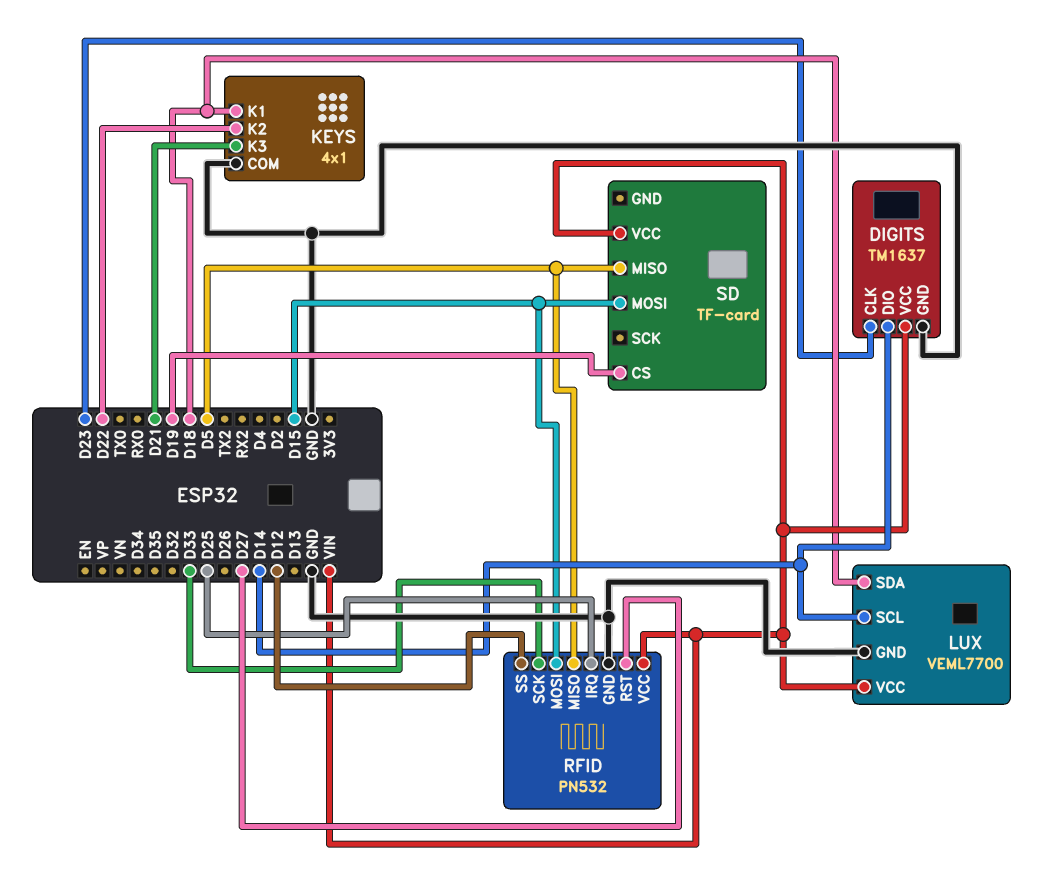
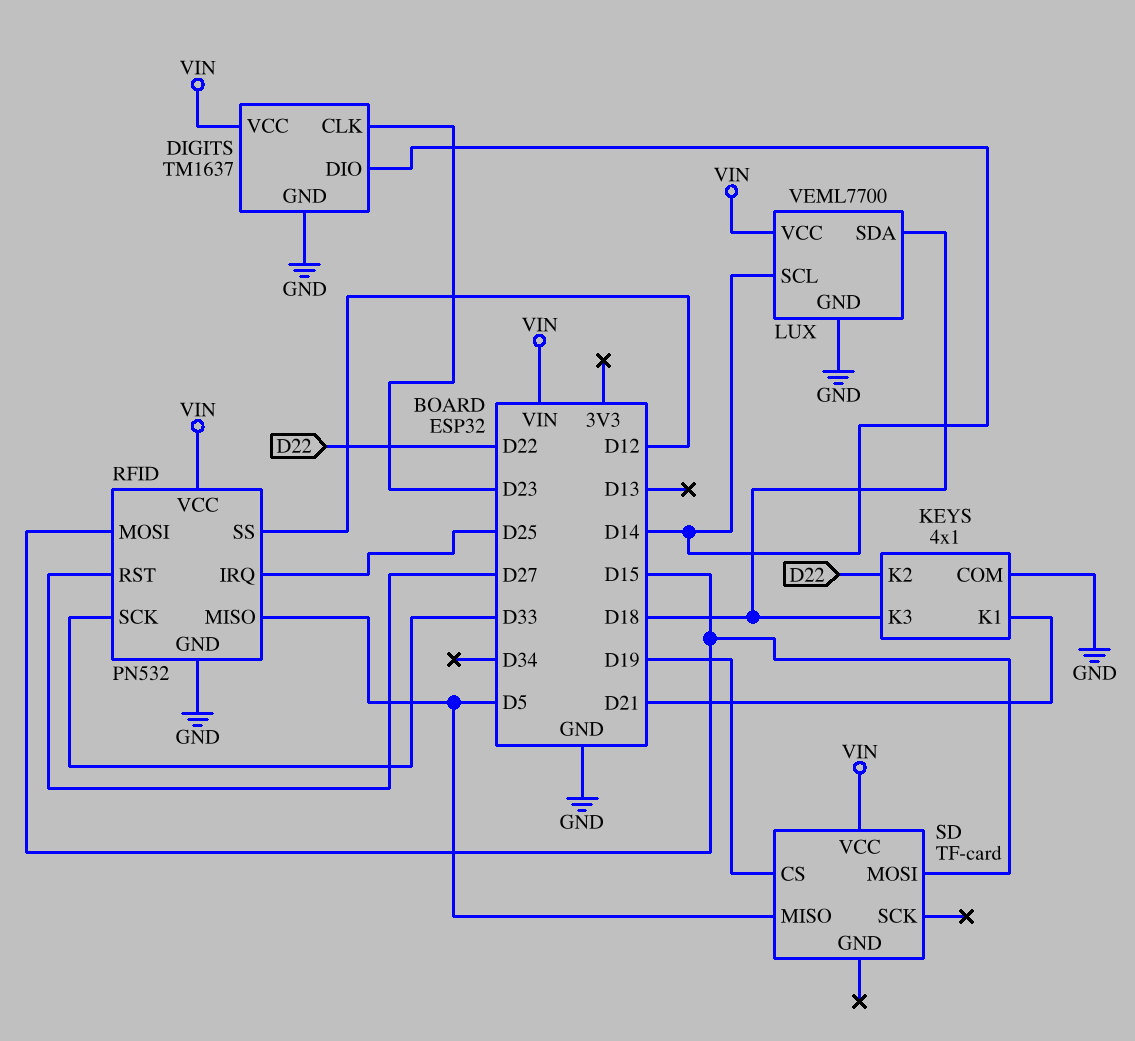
KEYS pin K1: D18 -> D21
KEYS pin K3: D21 -> D18

